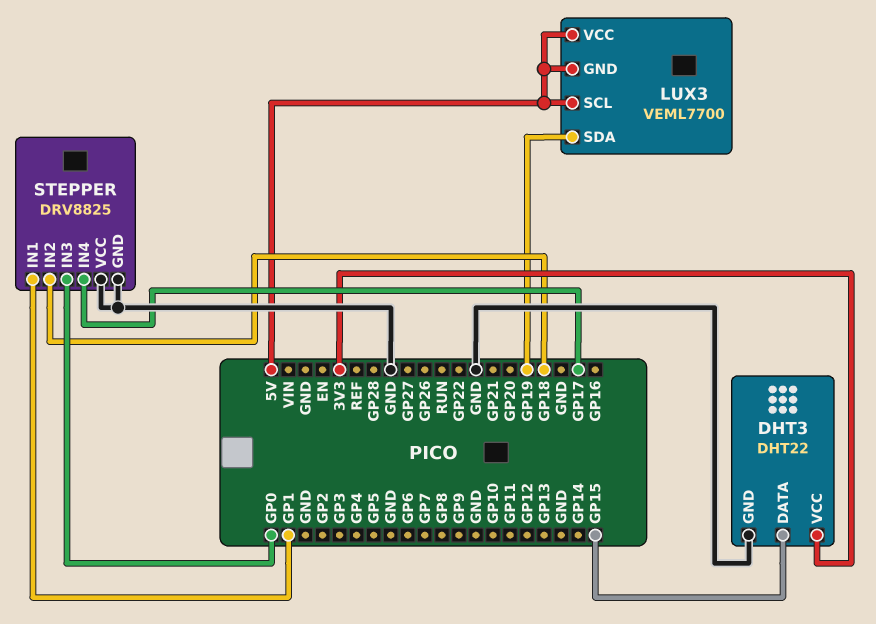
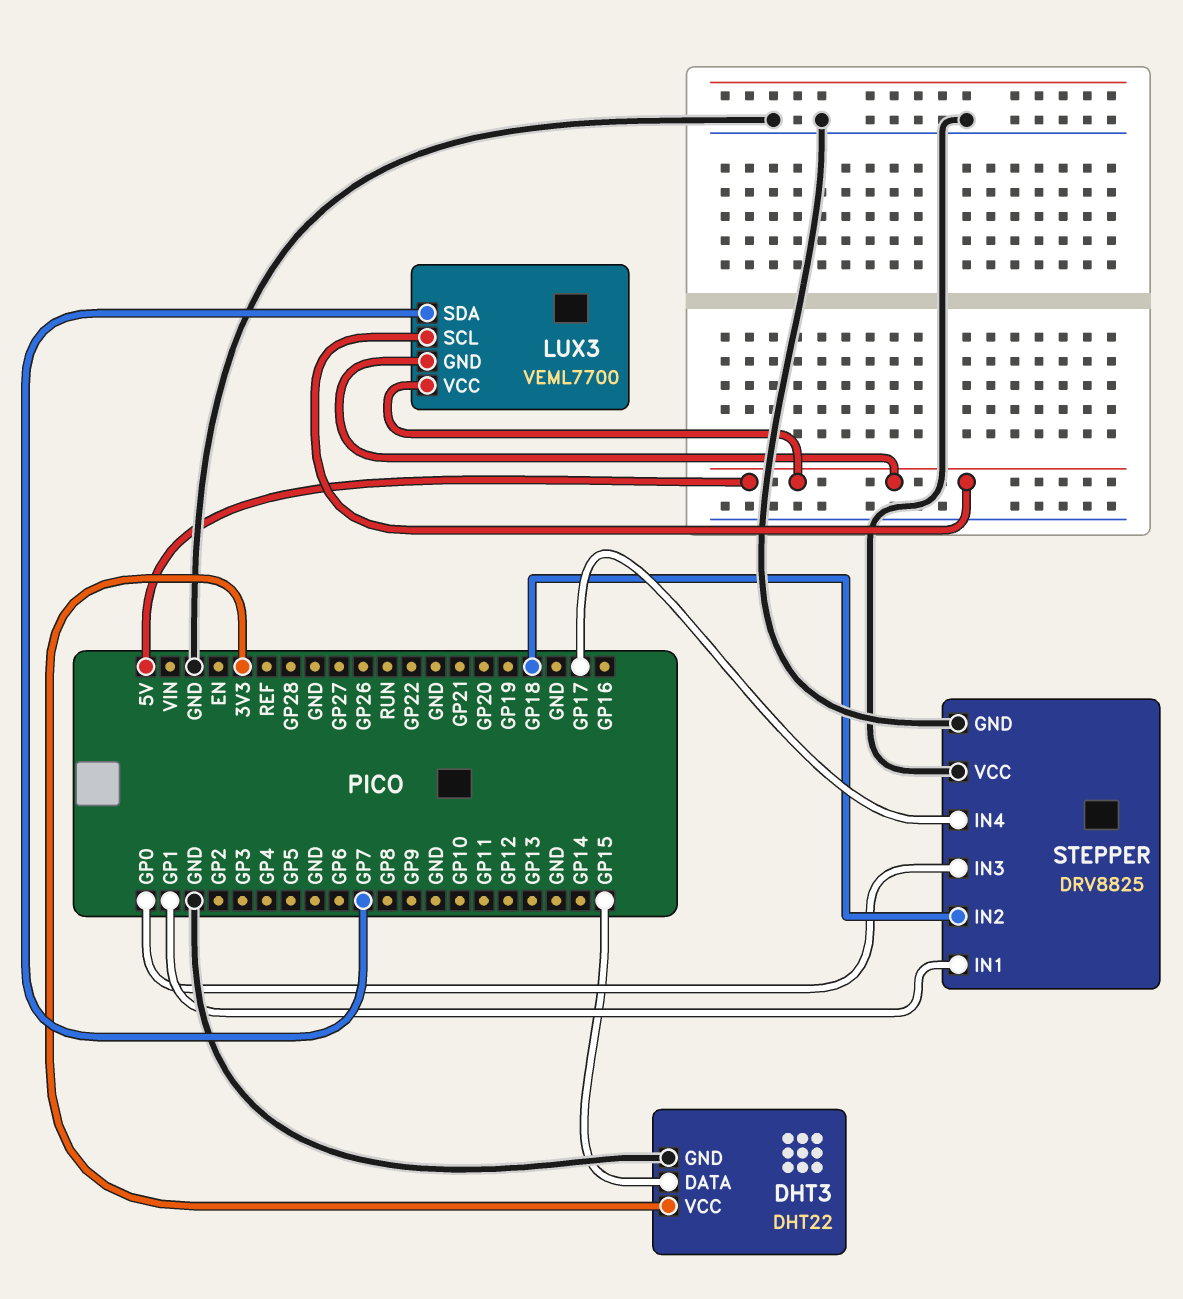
LUX3 pin SDA: GP19 -> GP7

